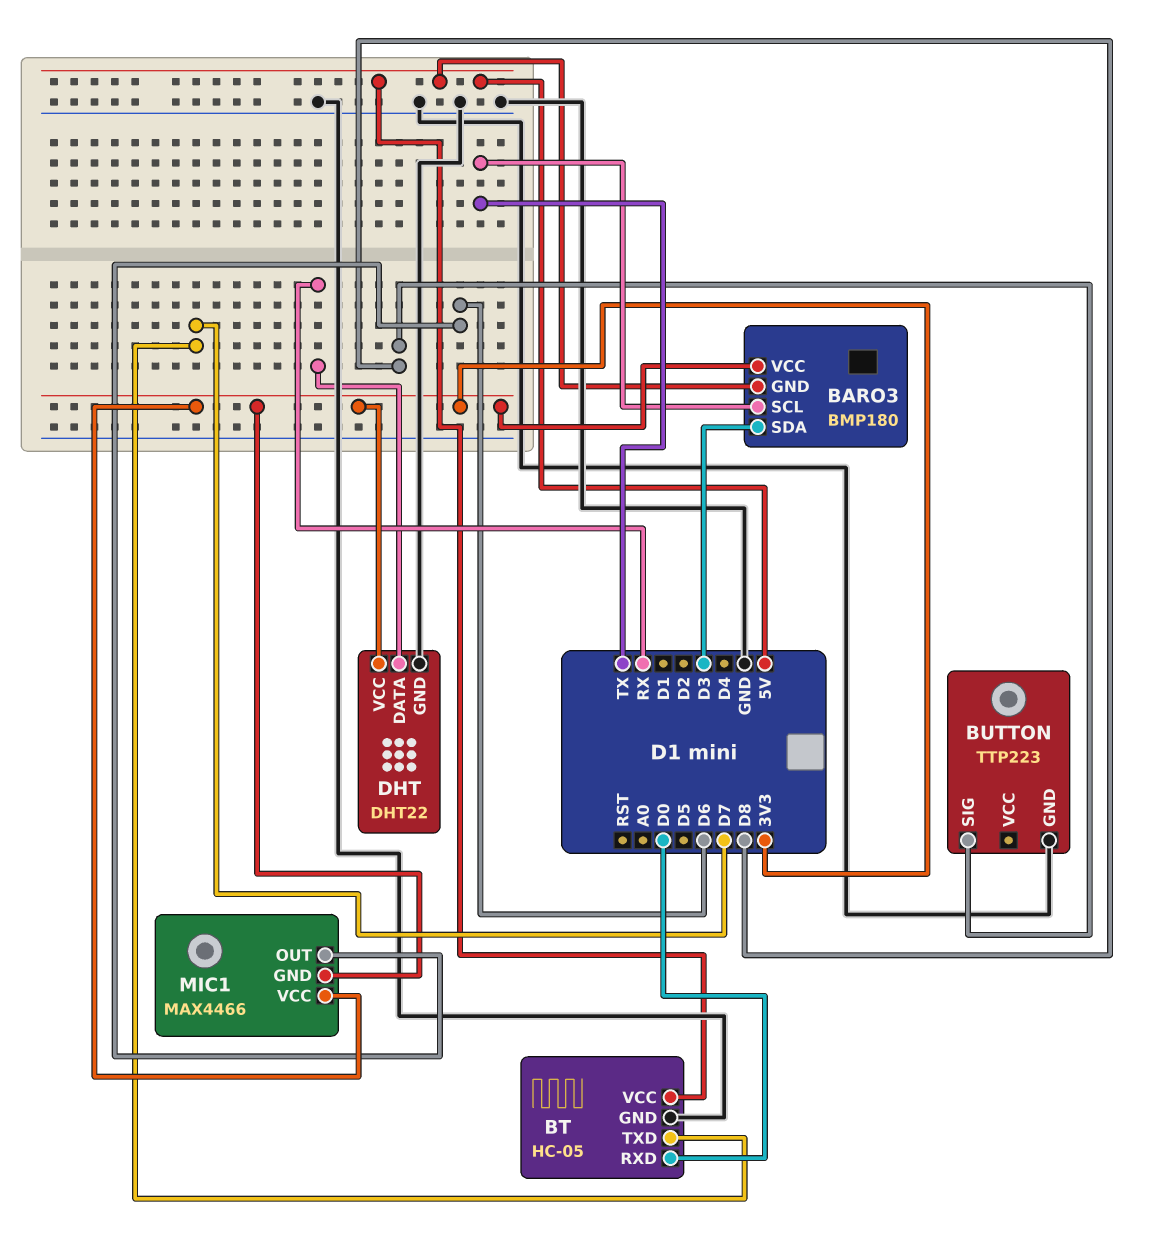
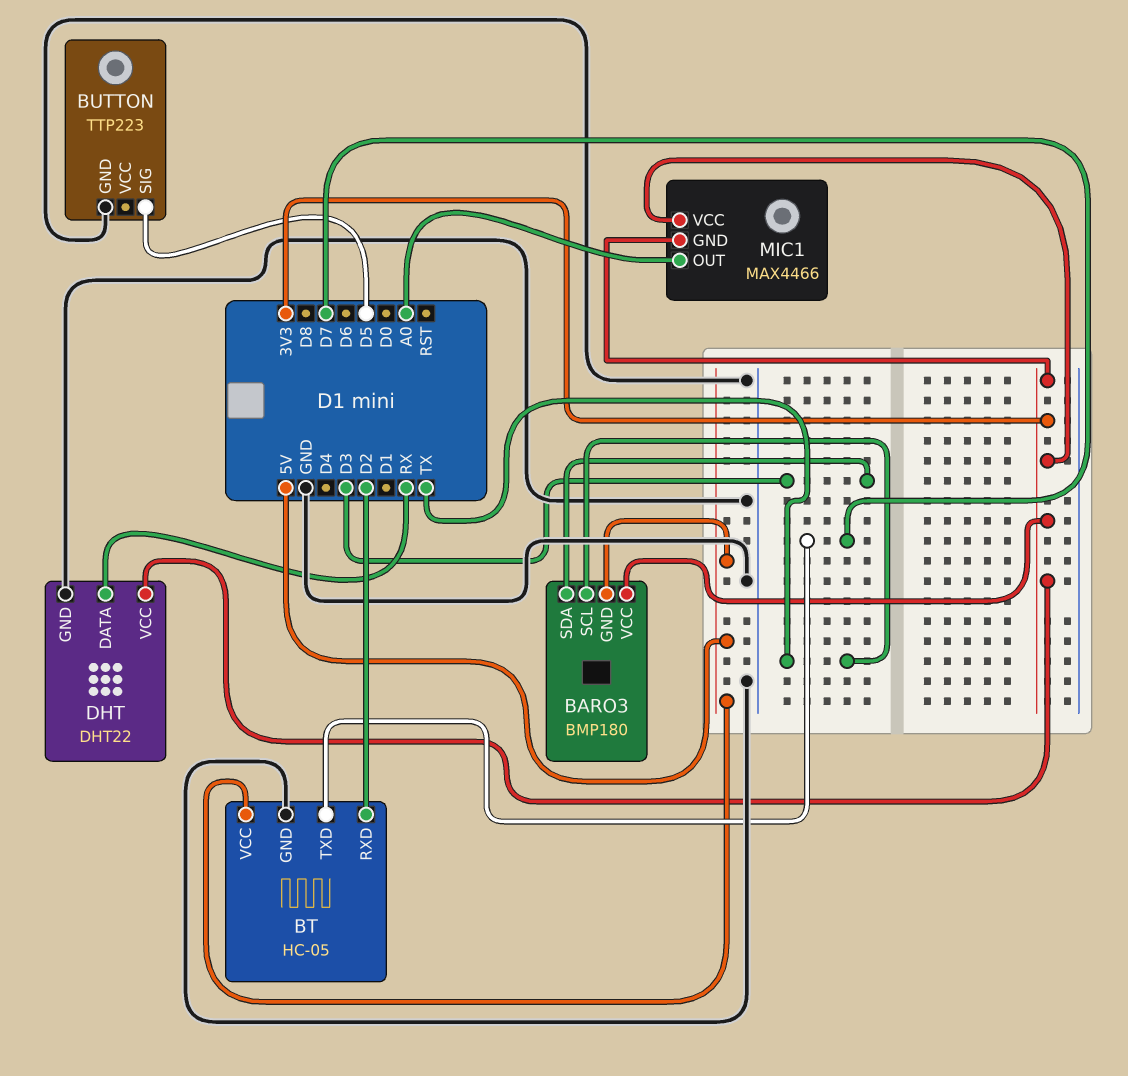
BT pin RXD: D0 -> D2
BUTTON pin SIG: D8 -> D5
MIC1 pin OUT: D6 -> A0

